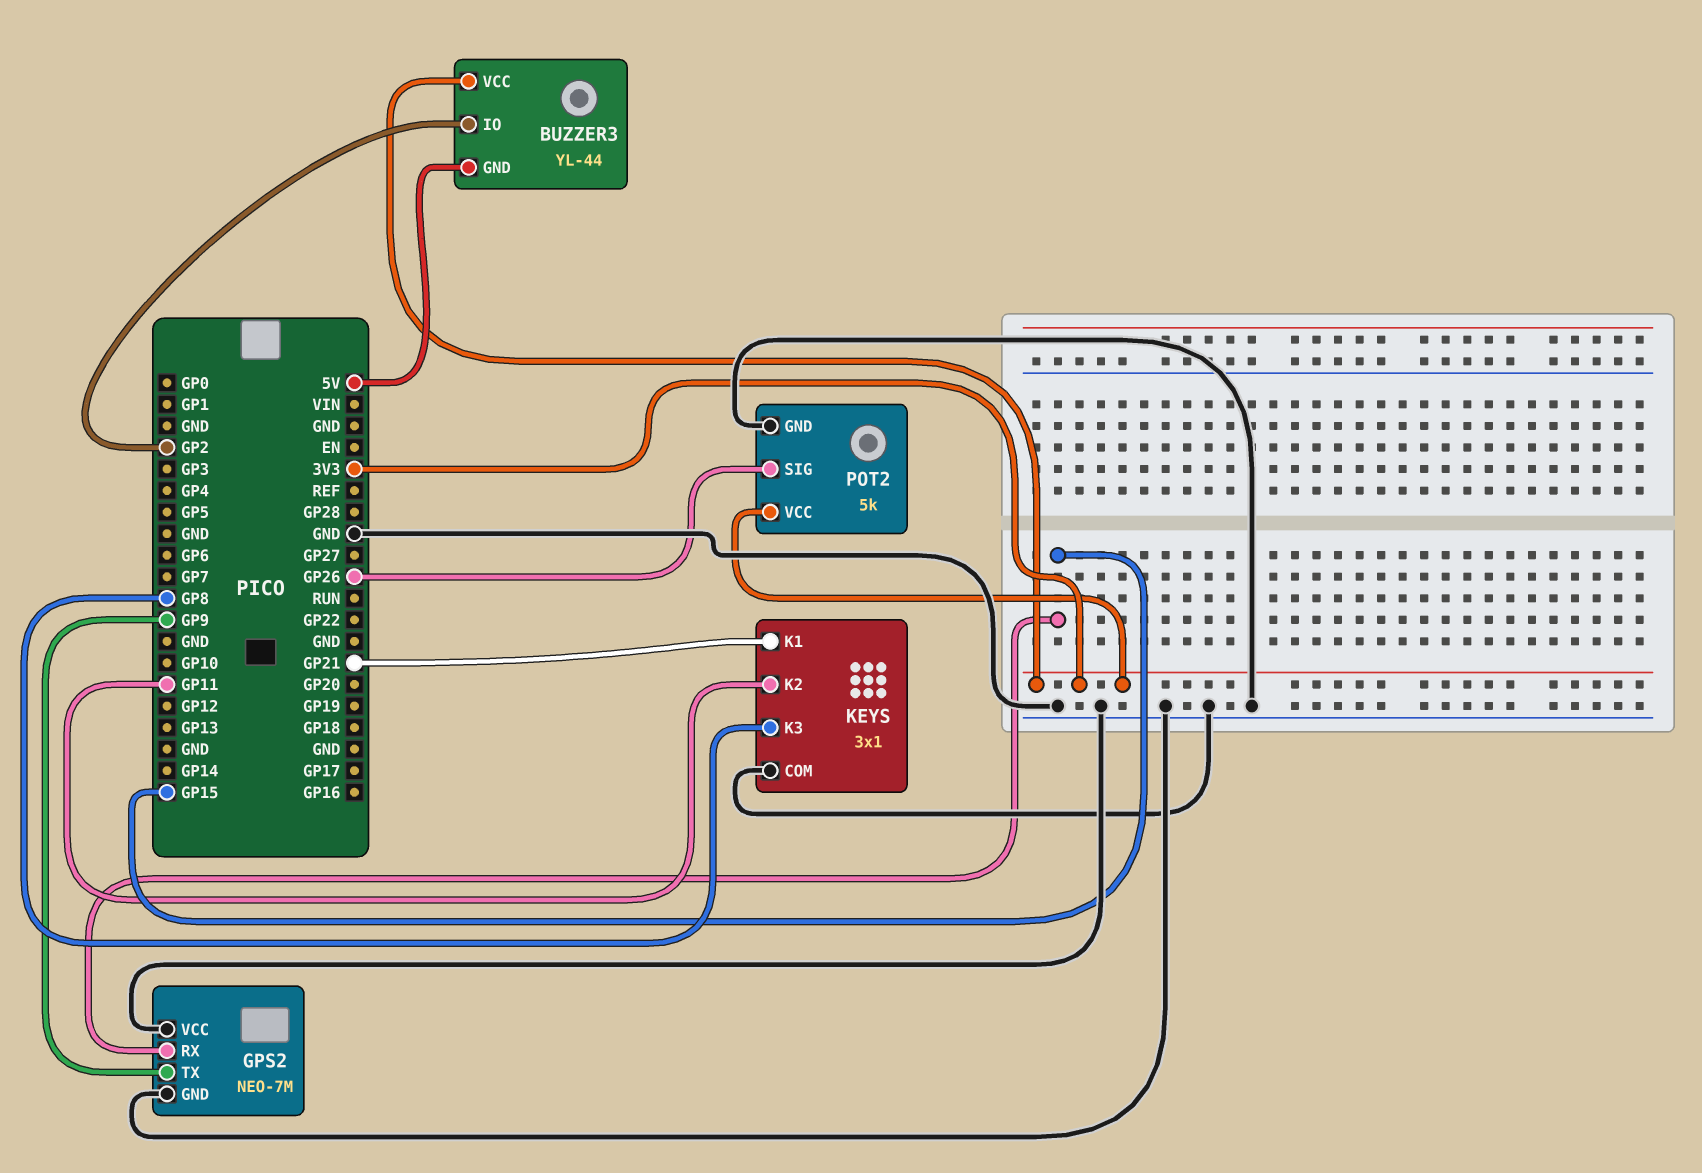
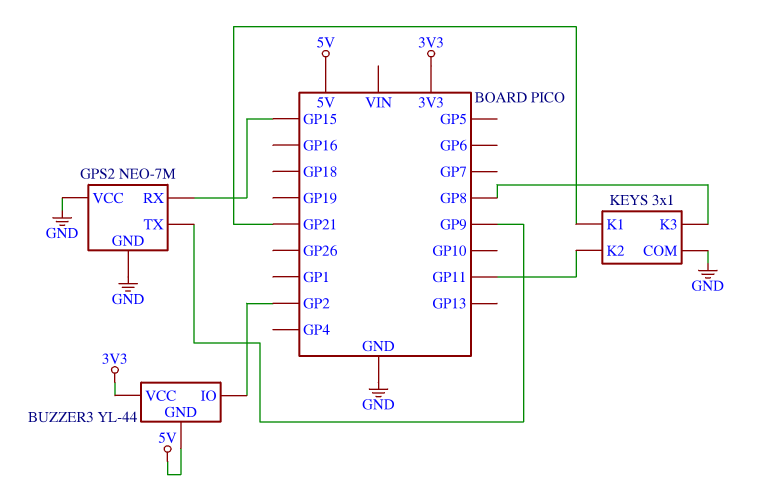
POT2: 5k -> none
POT2 pin GND: GND -> none
POT2 pin SIG: GP26 -> none
POT2 pin VCC: 3V3 -> none

